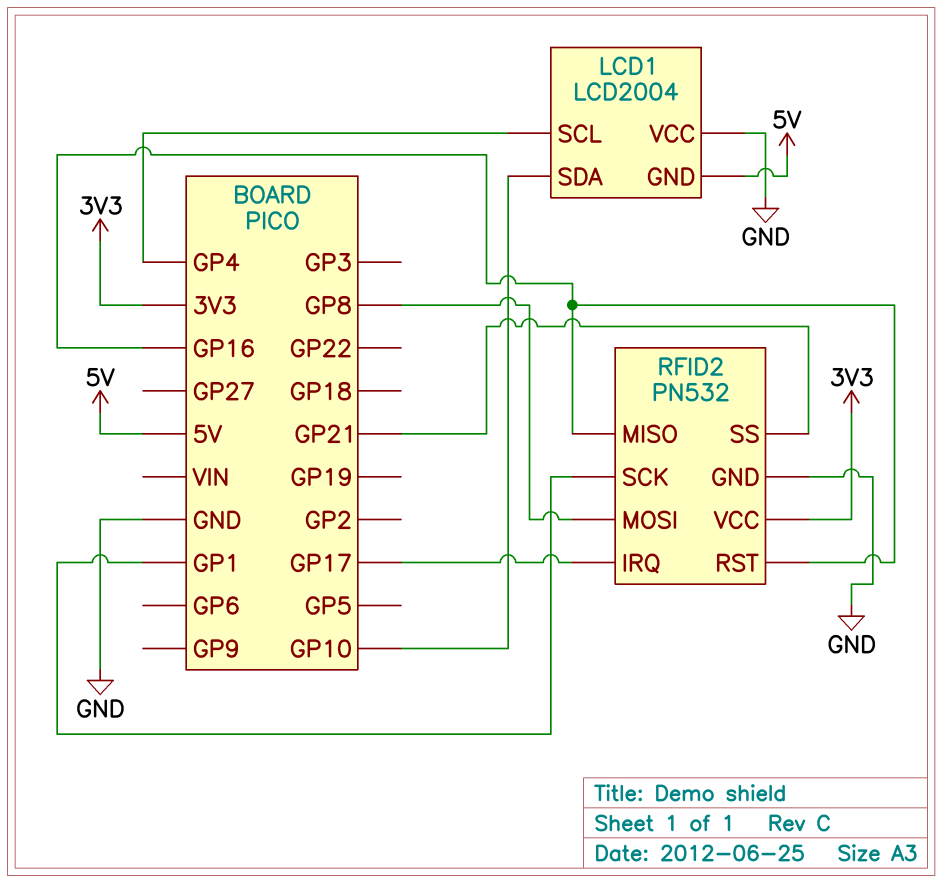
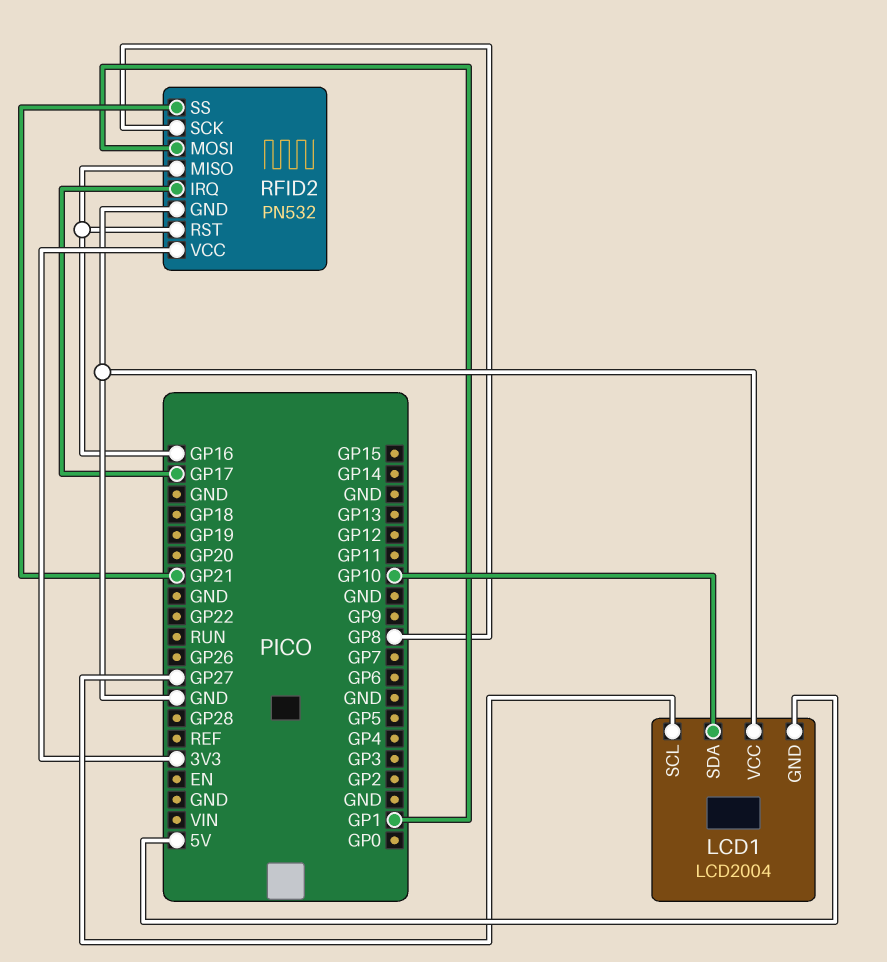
LCD1 pin SCL: GP4 -> GP27
RFID2 pin MOSI: GP8 -> GP1
RFID2 pin SCK: GP1 -> GP8

